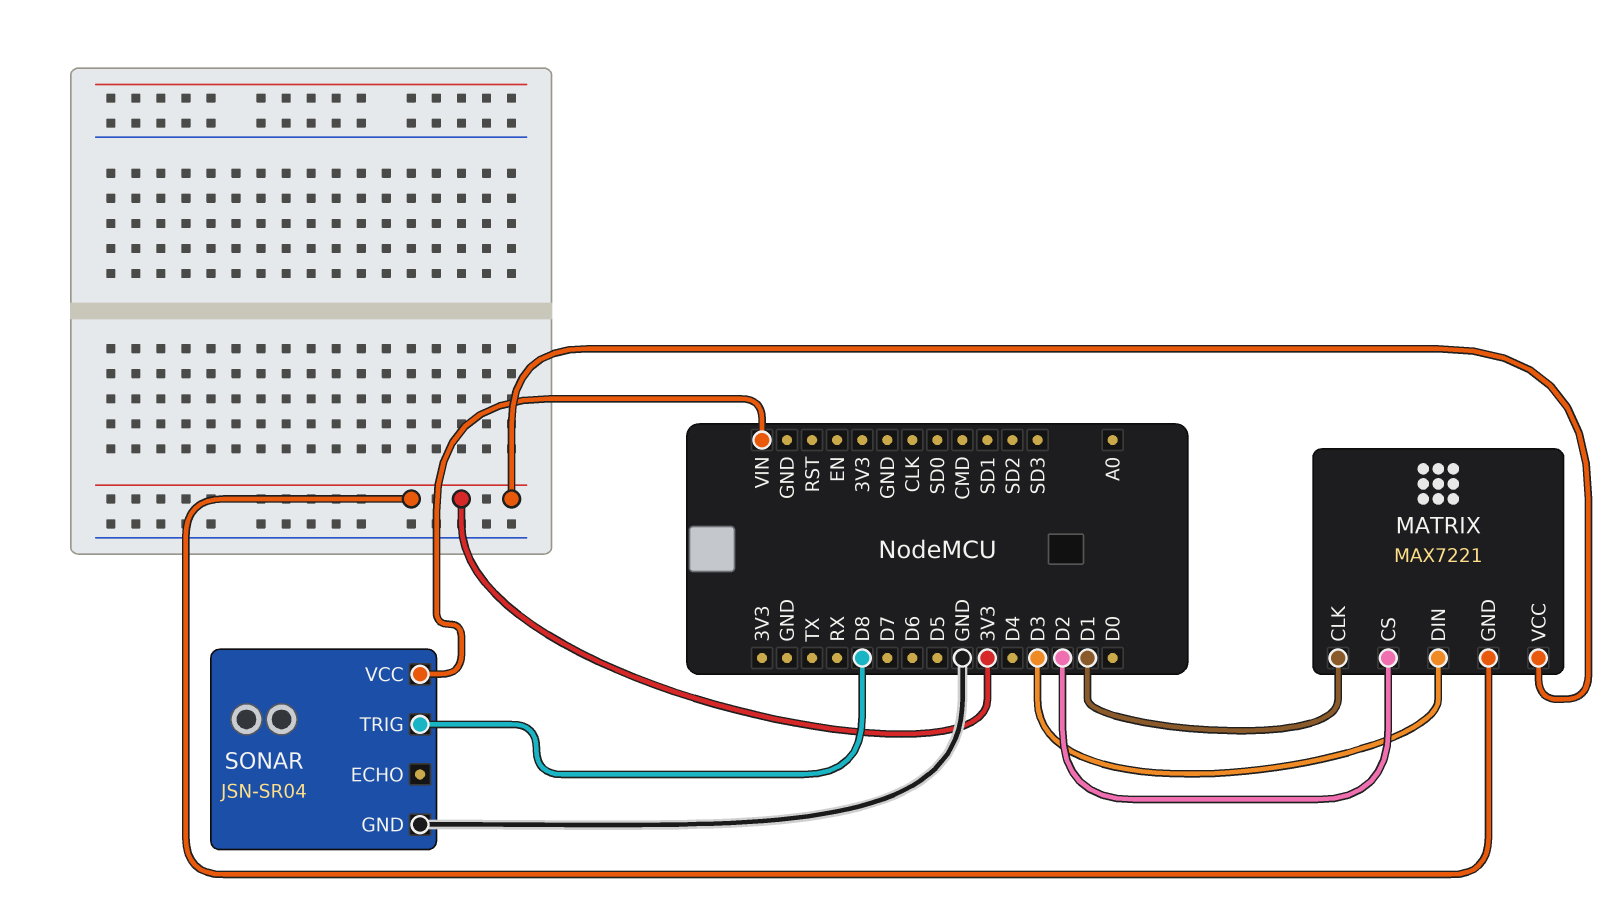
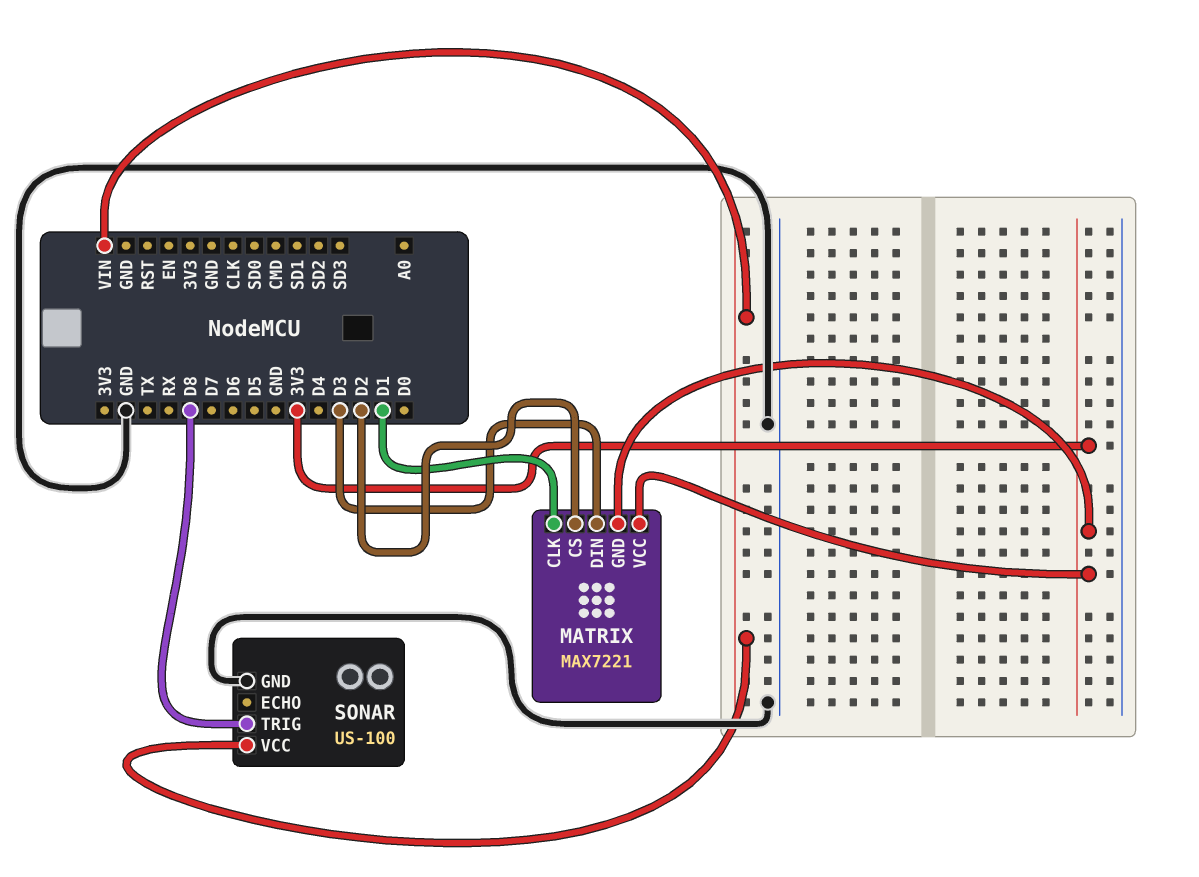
SONAR: JSN-SR04 -> US-100

